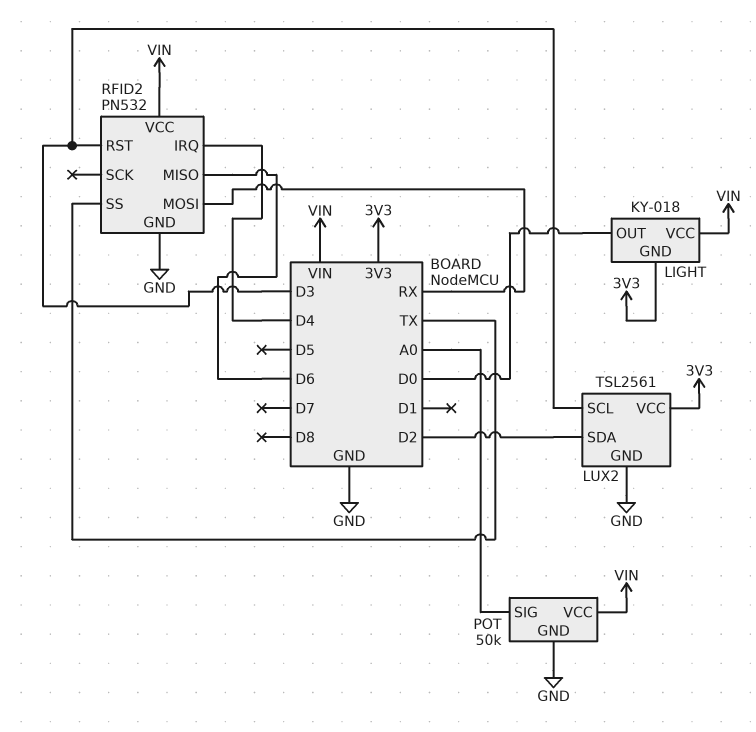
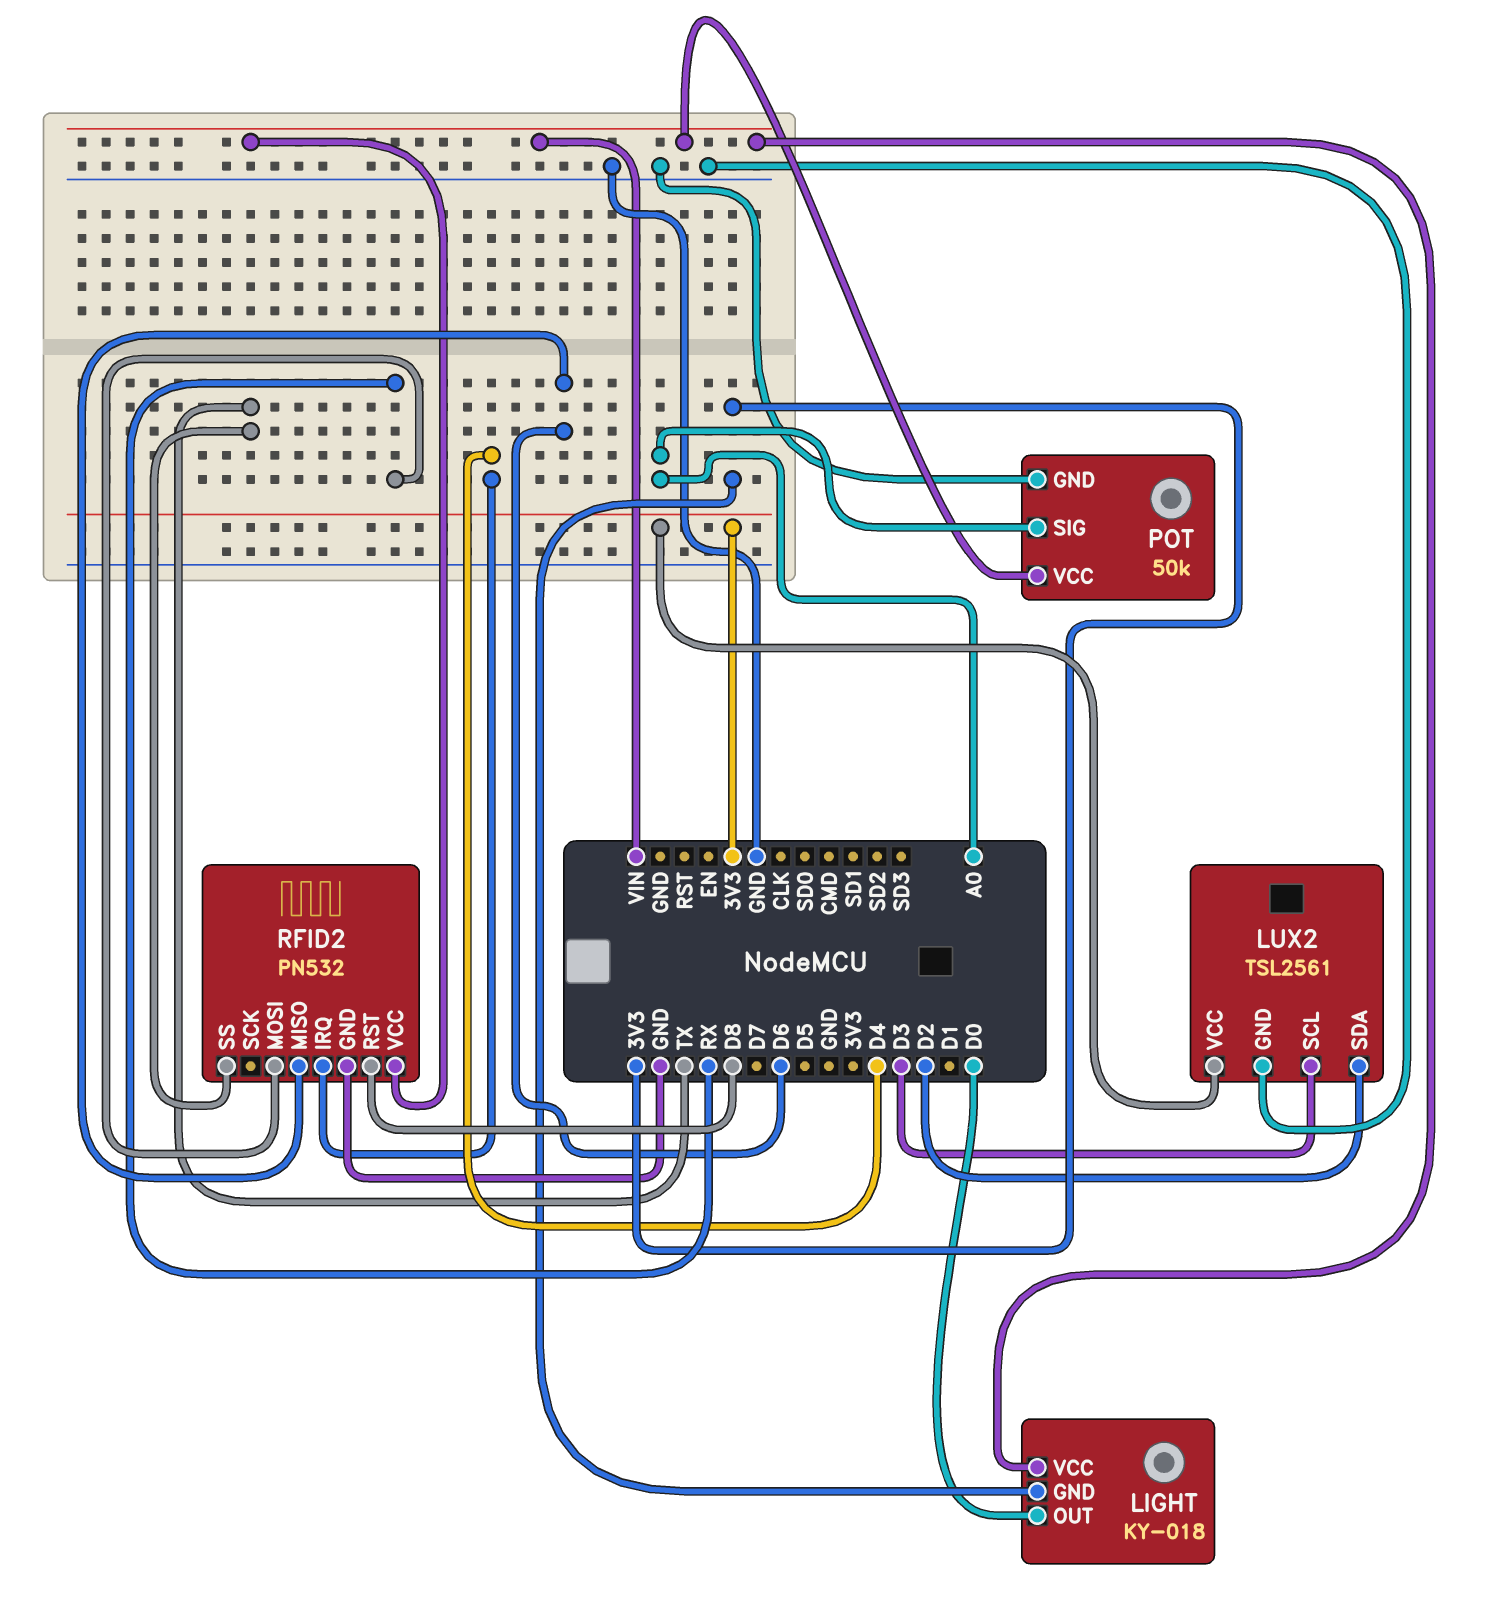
RFID2 pin RST: D3 -> D8

